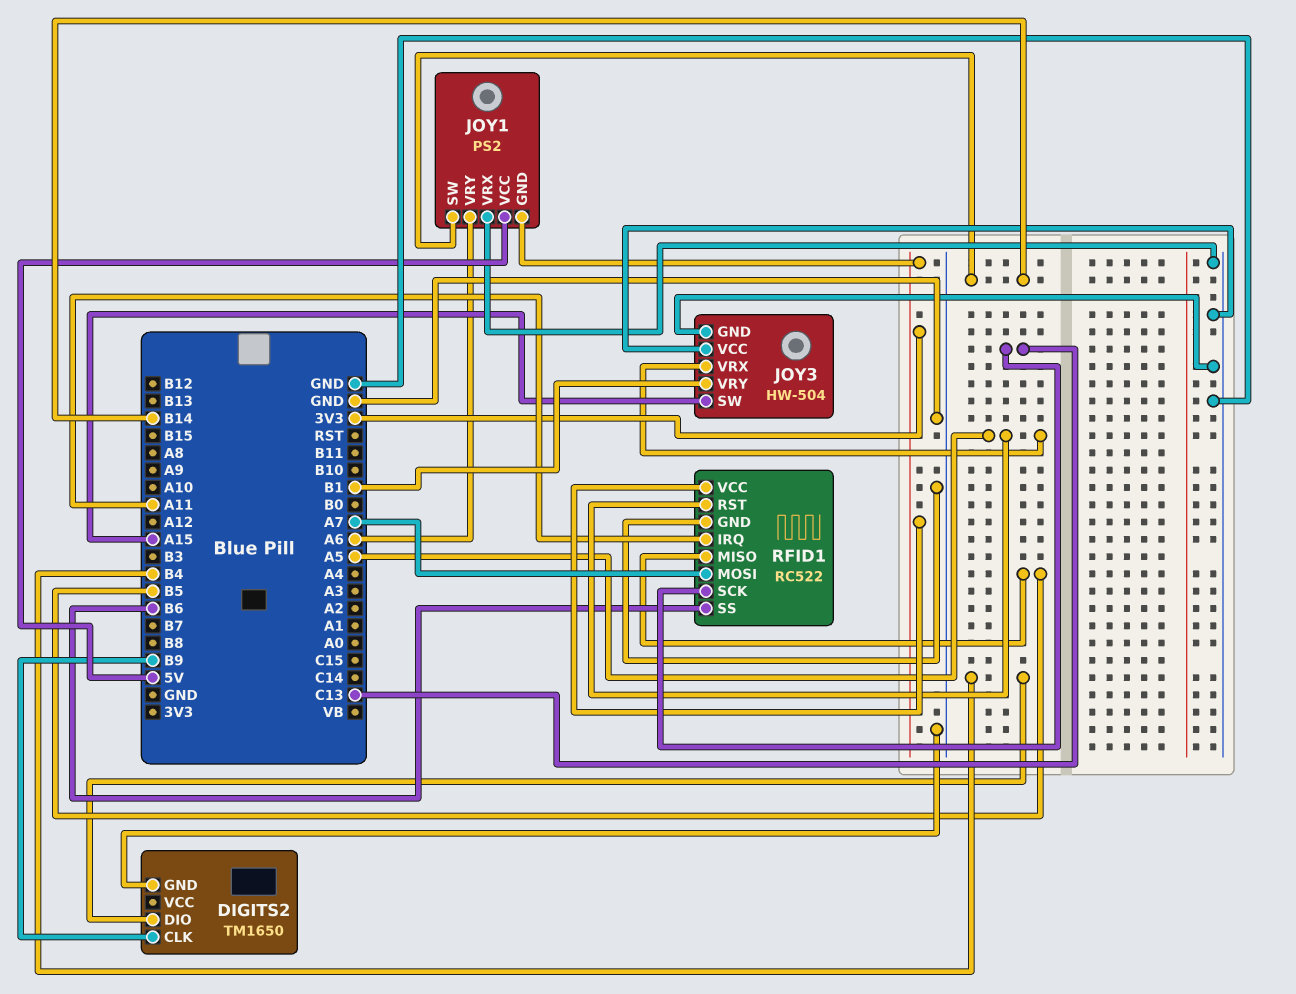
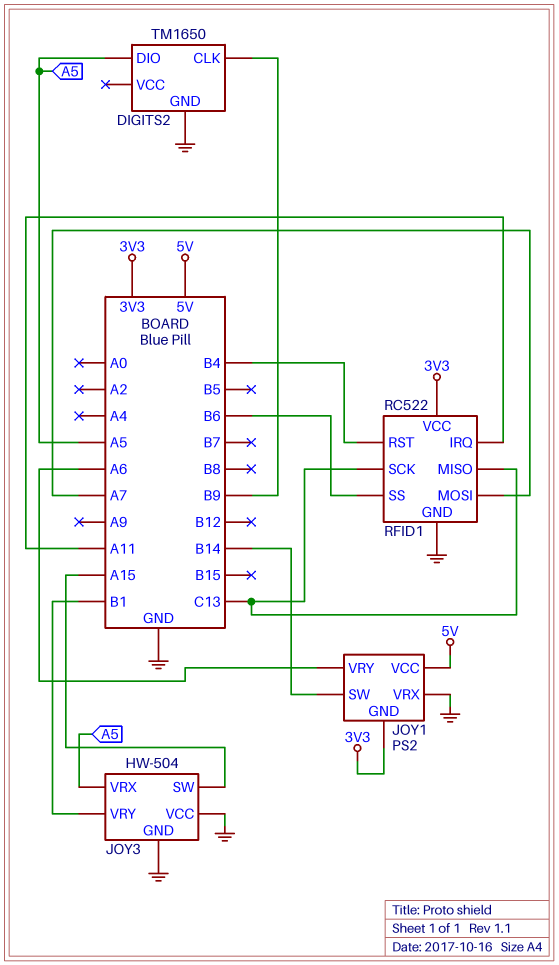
DIGITS2 pin DIO: B4 -> A5
RFID1 pin MISO: B5 -> C13
RFID1 pin RST: A5 -> B4

